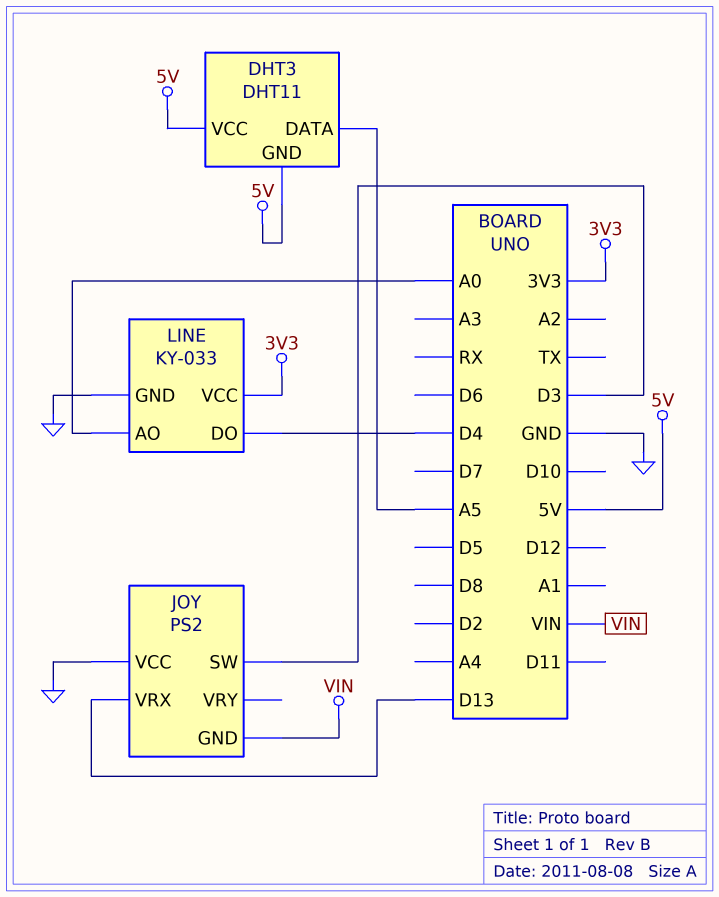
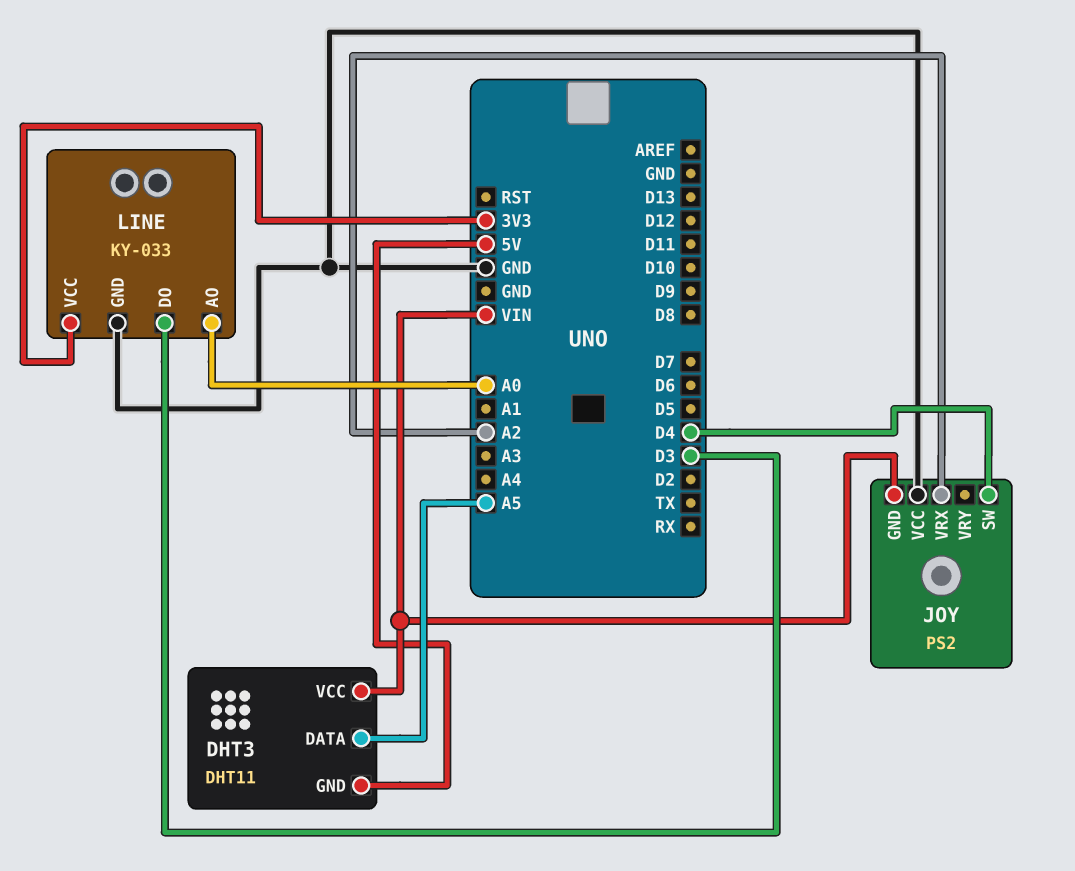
DHT3 pin VCC: 5V -> VIN
JOY pin SW: D3 -> D4
JOY pin VRX: D13 -> A2
LINE pin DO: D4 -> D3

